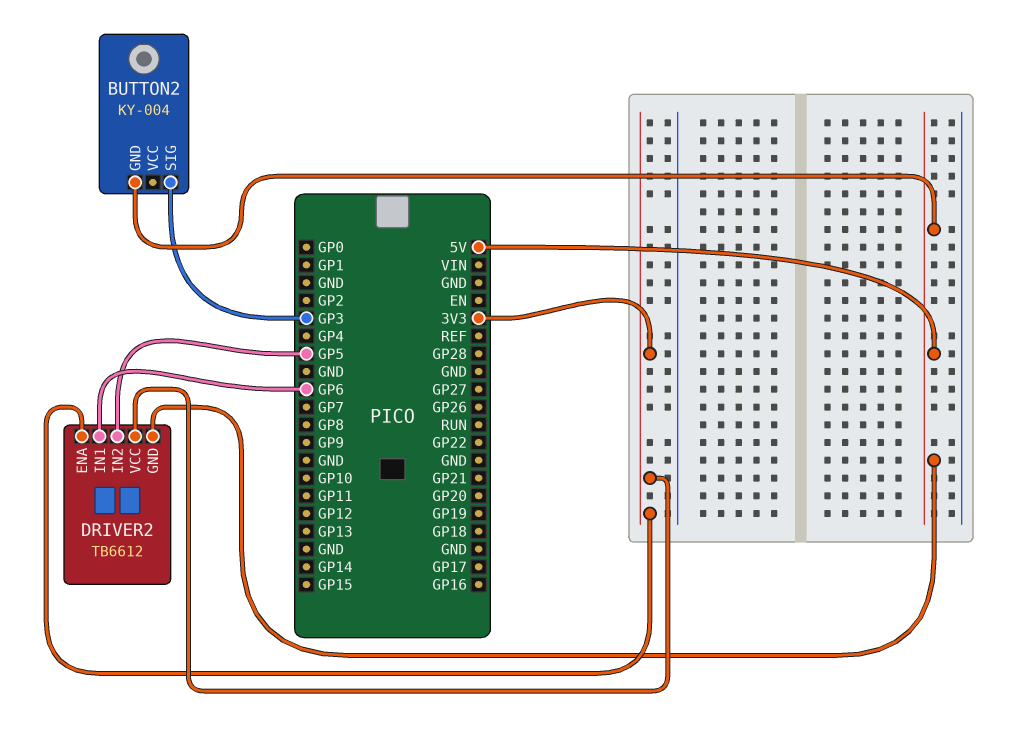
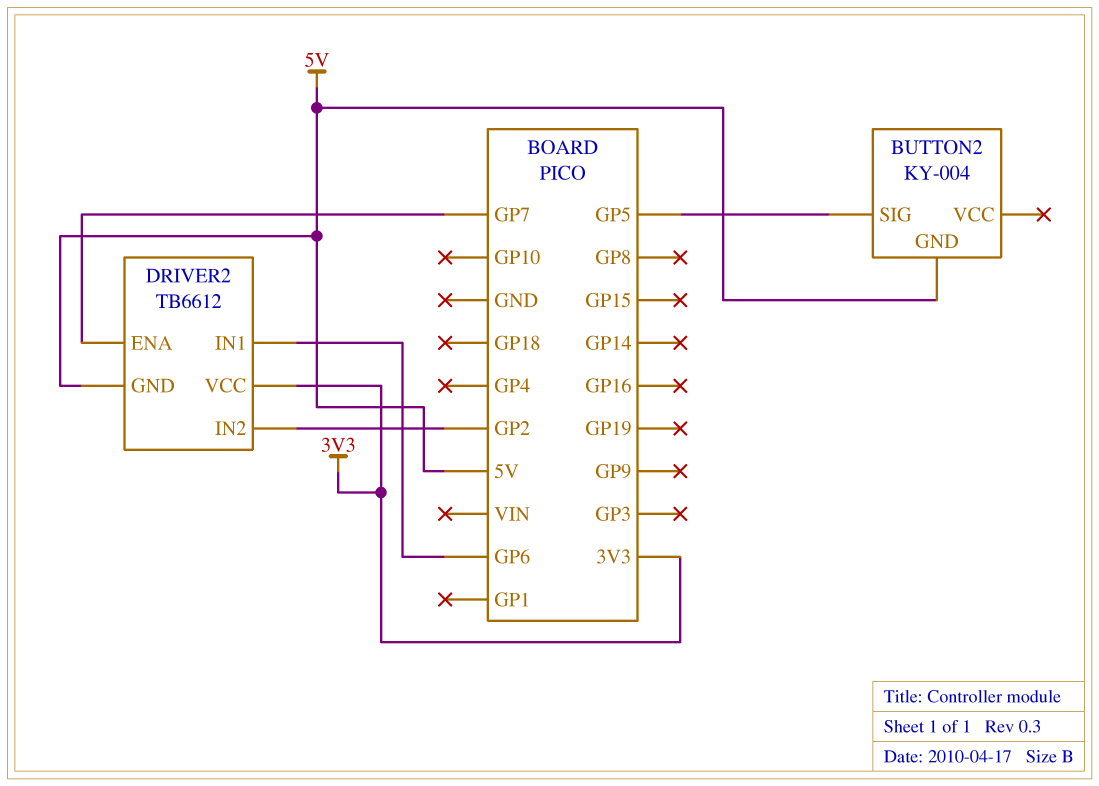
BUTTON2 pin SIG: GP3 -> GP5
DRIVER2 pin ENA: 3V3 -> GP7
DRIVER2 pin IN2: GP5 -> GP2

